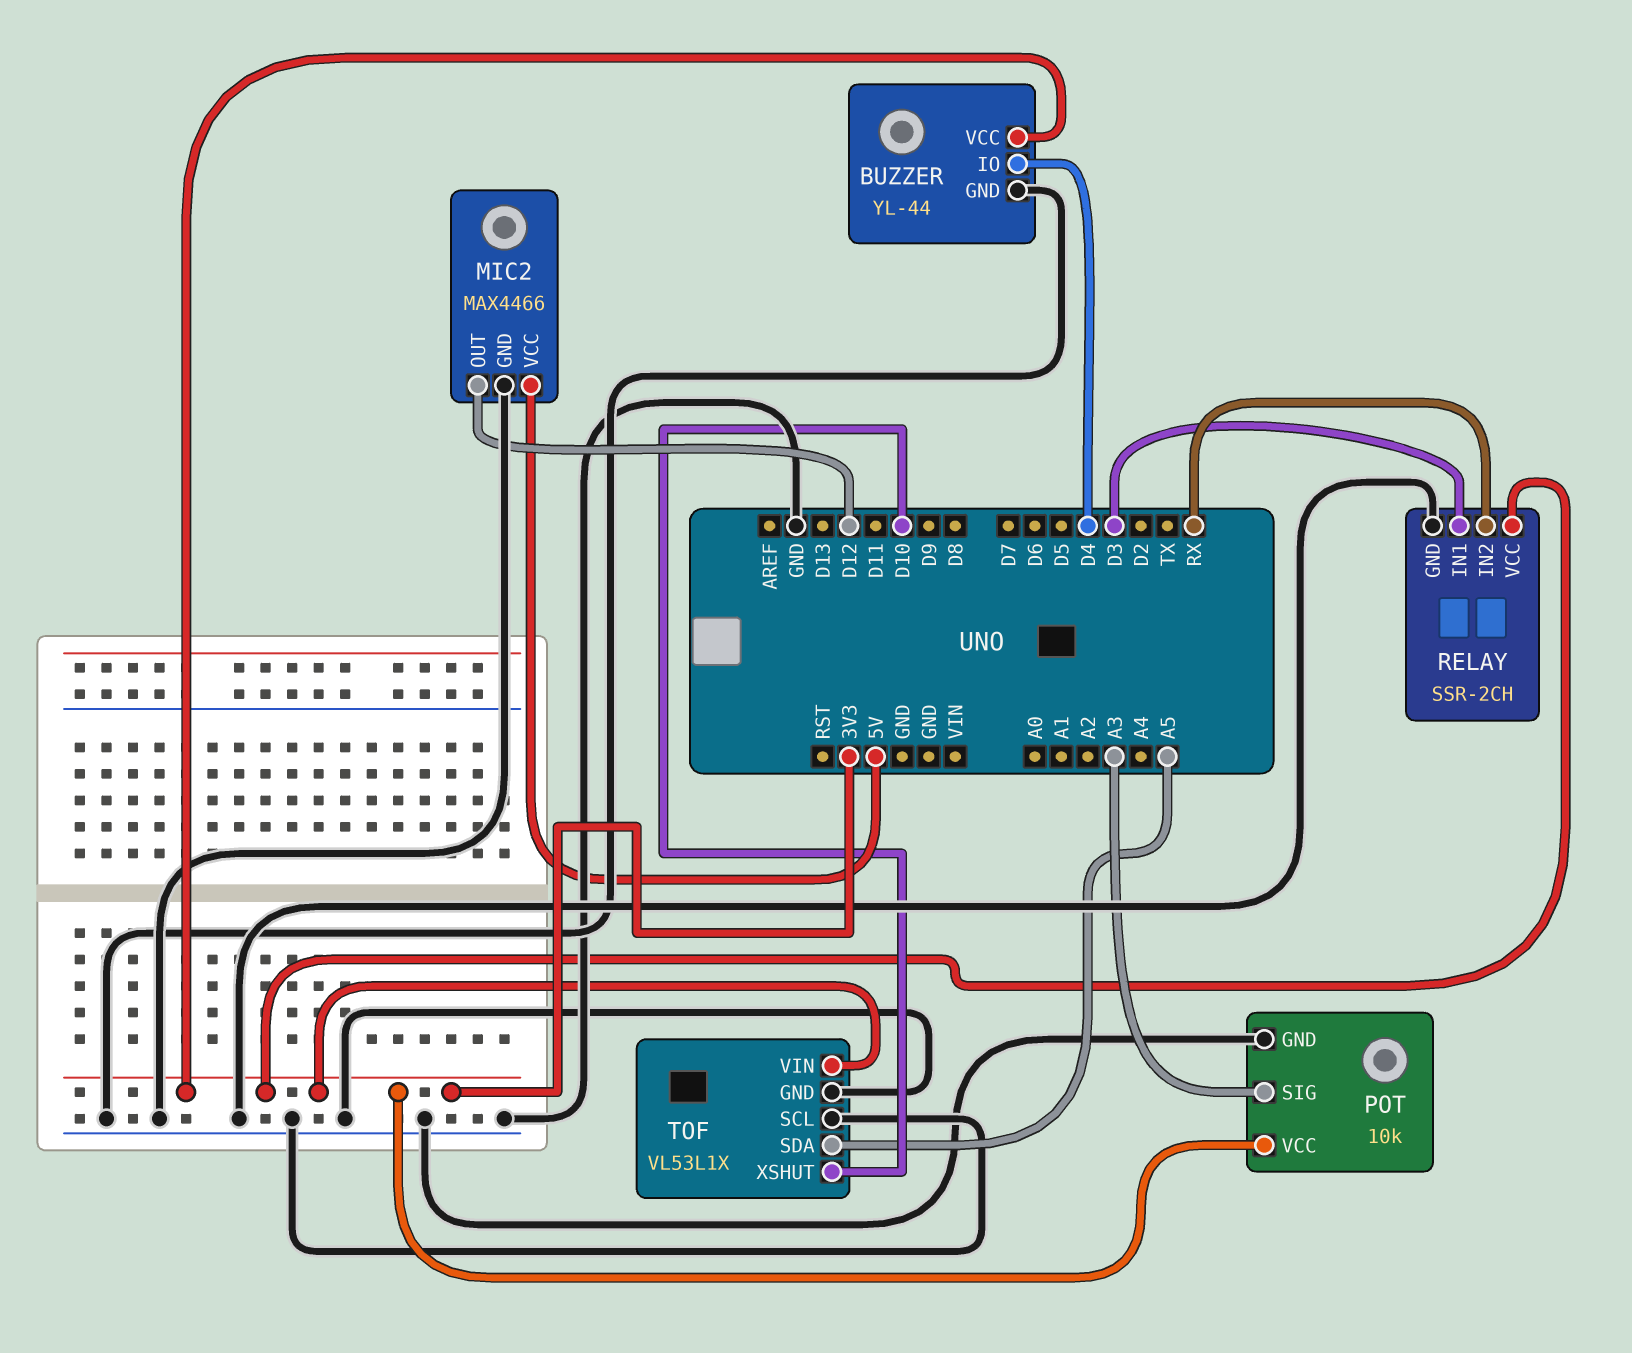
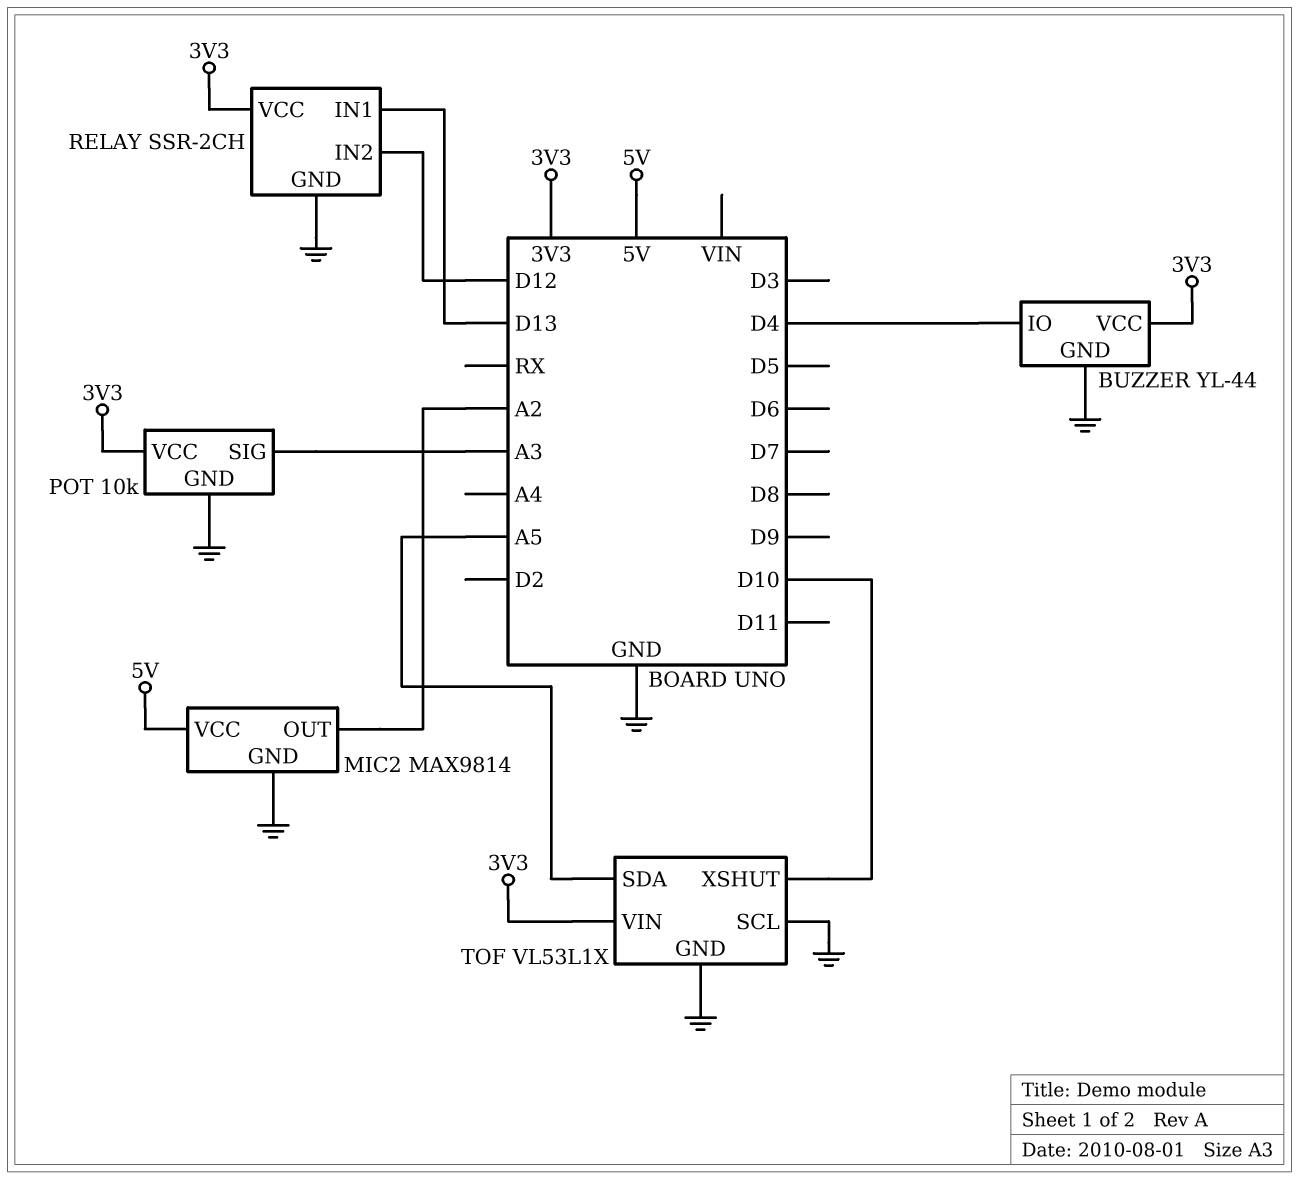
MIC2: MAX4466 -> MAX9814
MIC2 pin OUT: D12 -> A2
RELAY pin IN1: D3 -> D13
RELAY pin IN2: RX -> D12

